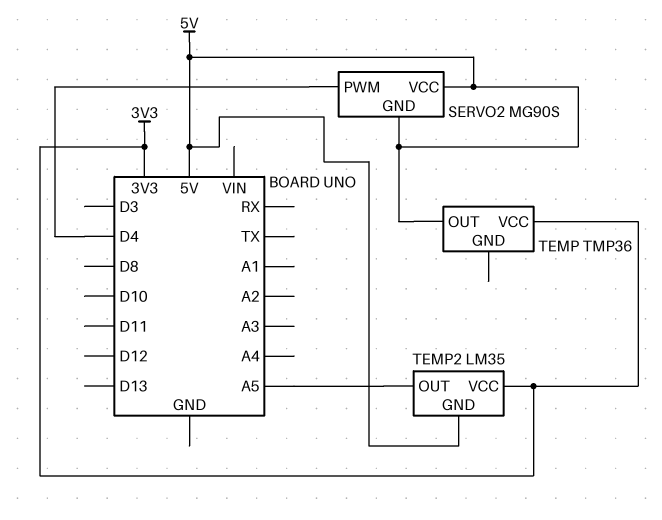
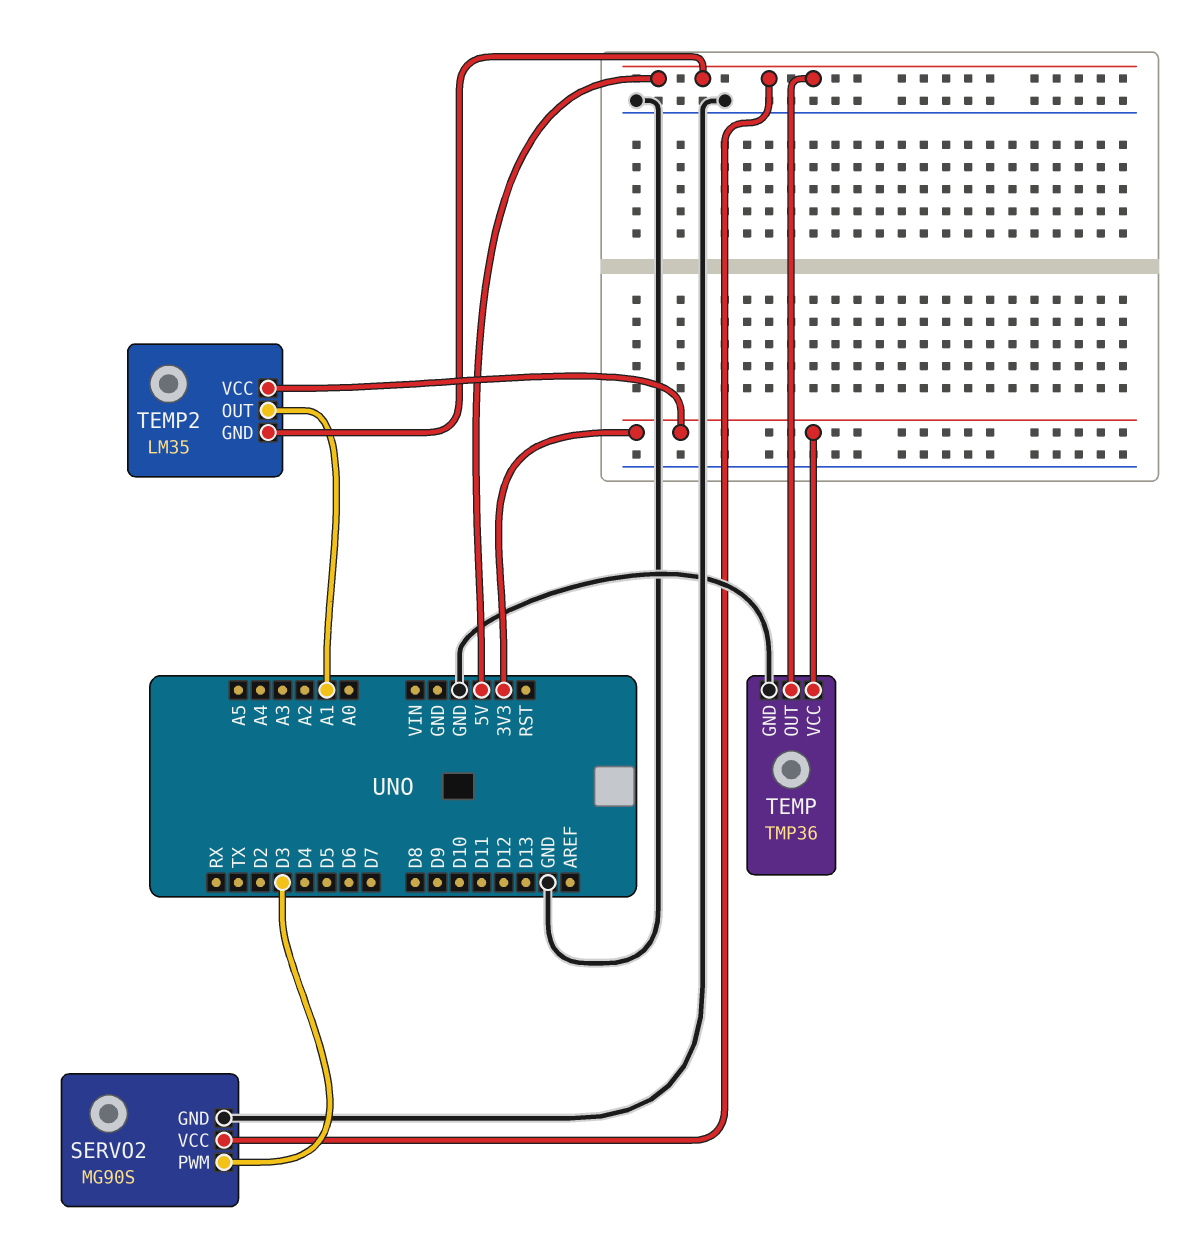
SERVO2 pin GND: 5V -> GND
SERVO2 pin PWM: D4 -> D3
TEMP pin GND: none -> GND
TEMP2 pin OUT: A5 -> A1

